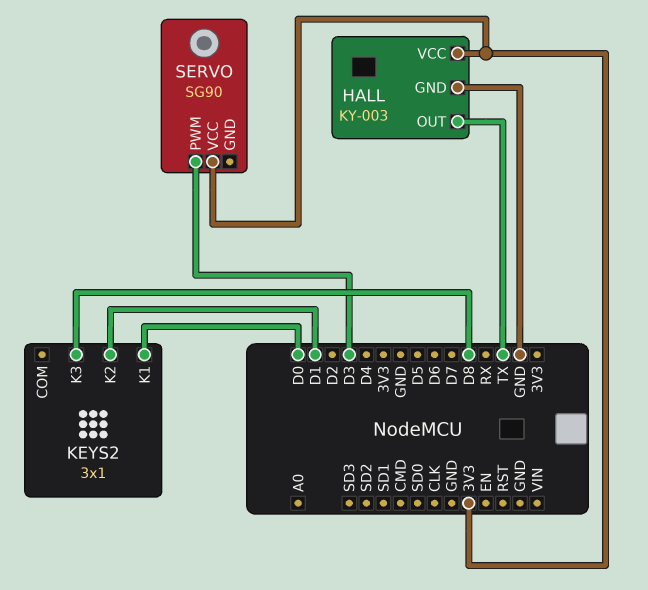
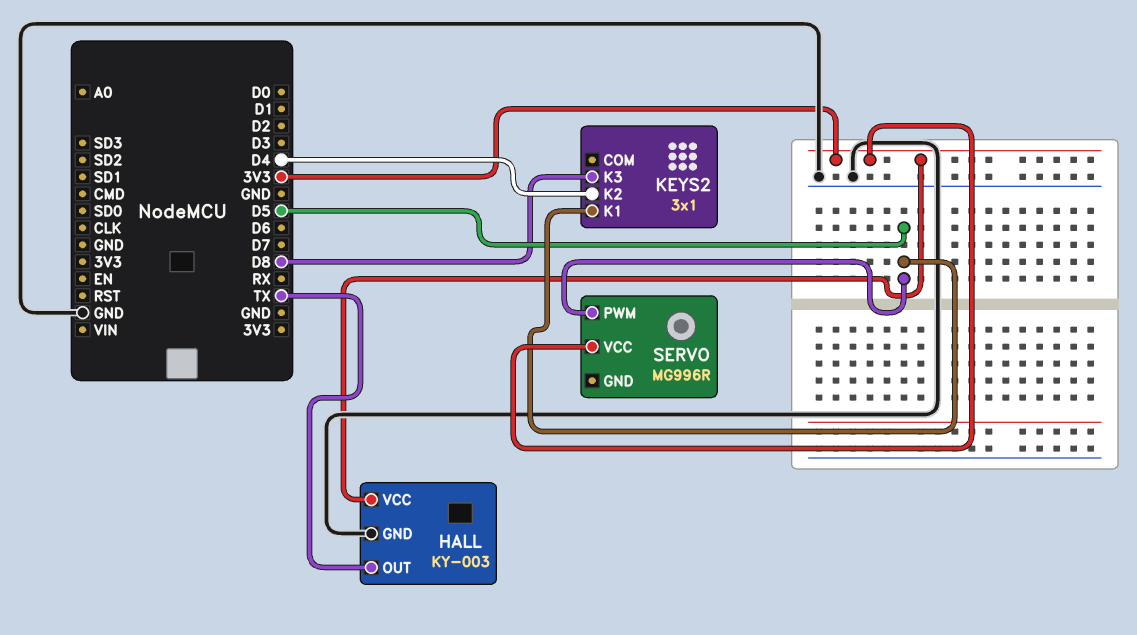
KEYS2 pin K1: D0 -> D5
KEYS2 pin K2: D1 -> D4
SERVO: SG90 -> MG996R
SERVO pin PWM: D3 -> D5

